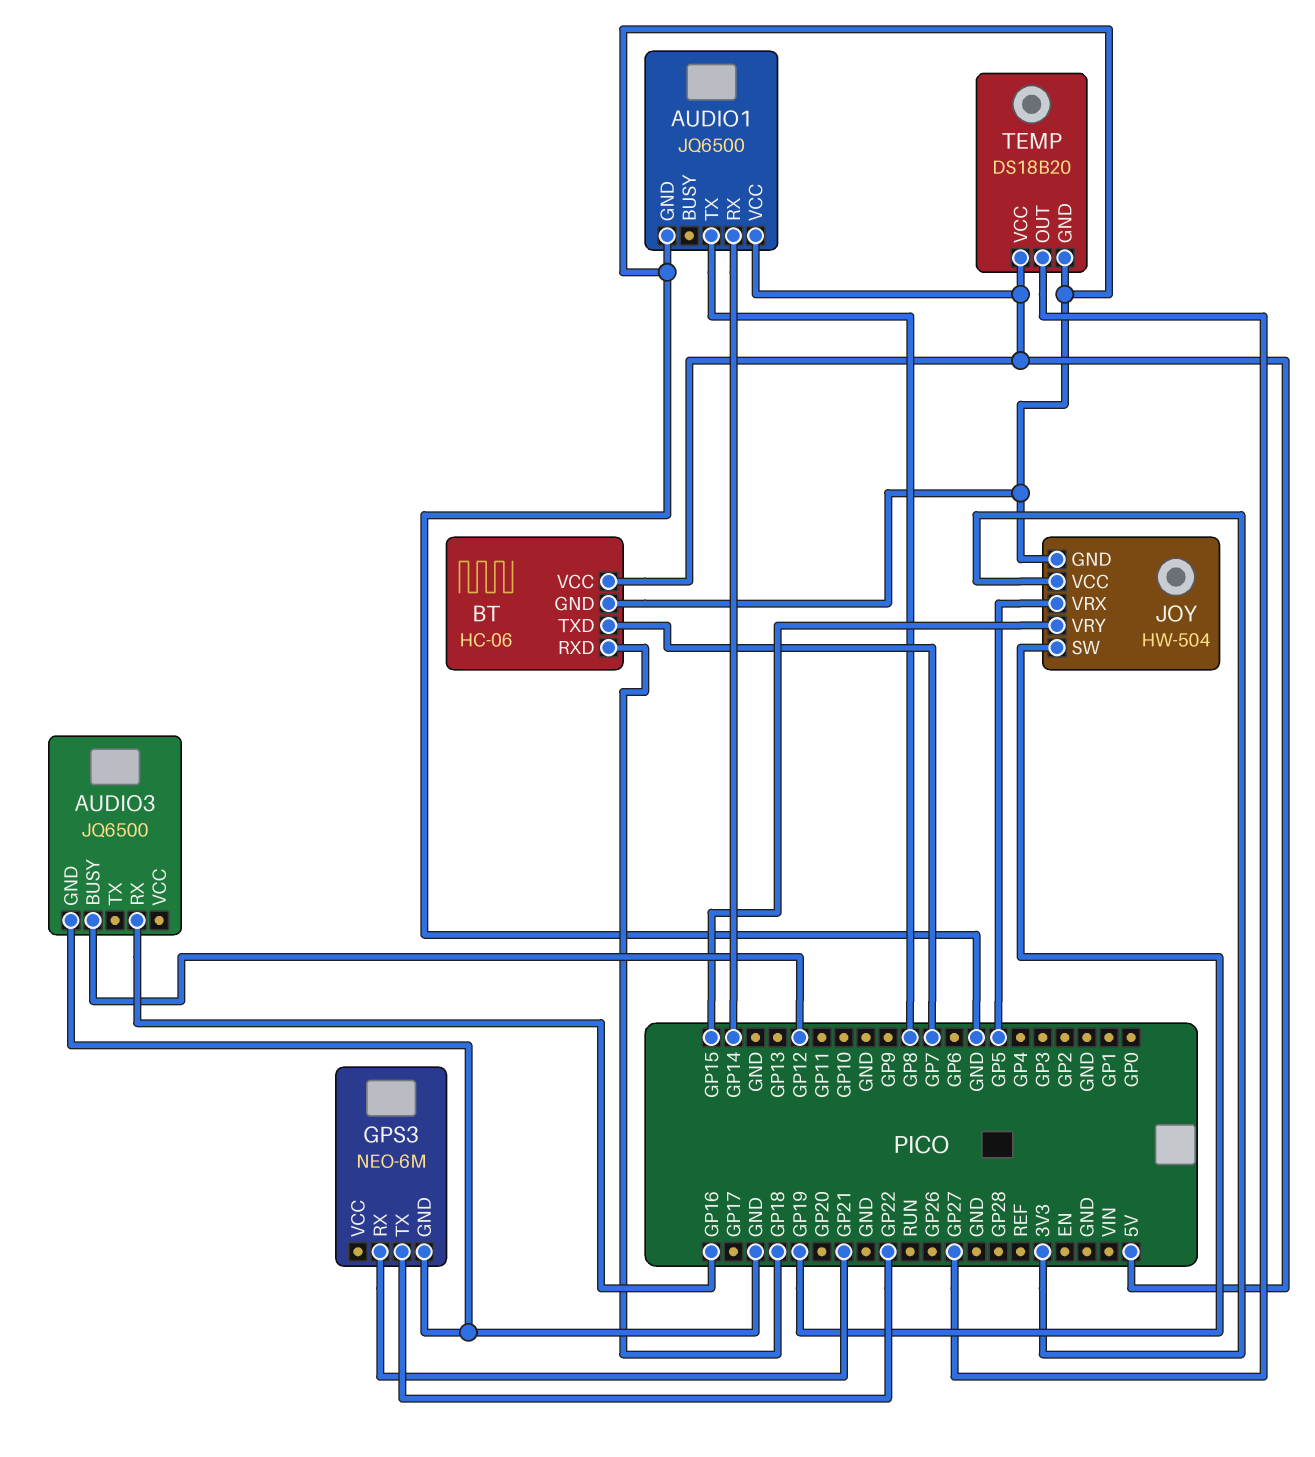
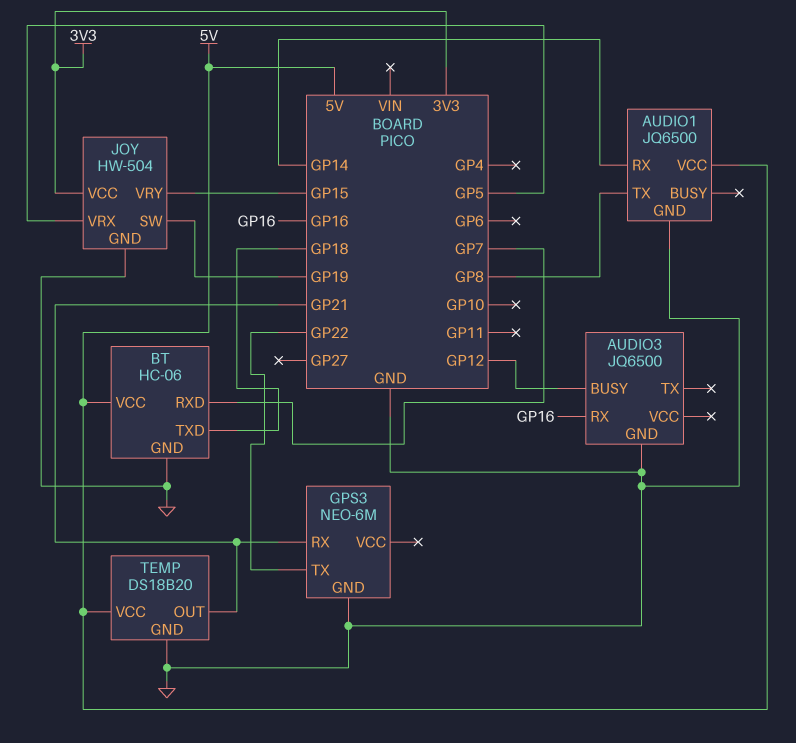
BT pin RXD: GP18 -> GP7
BT pin TXD: GP7 -> GP18
TEMP pin OUT: GP27 -> GP21

